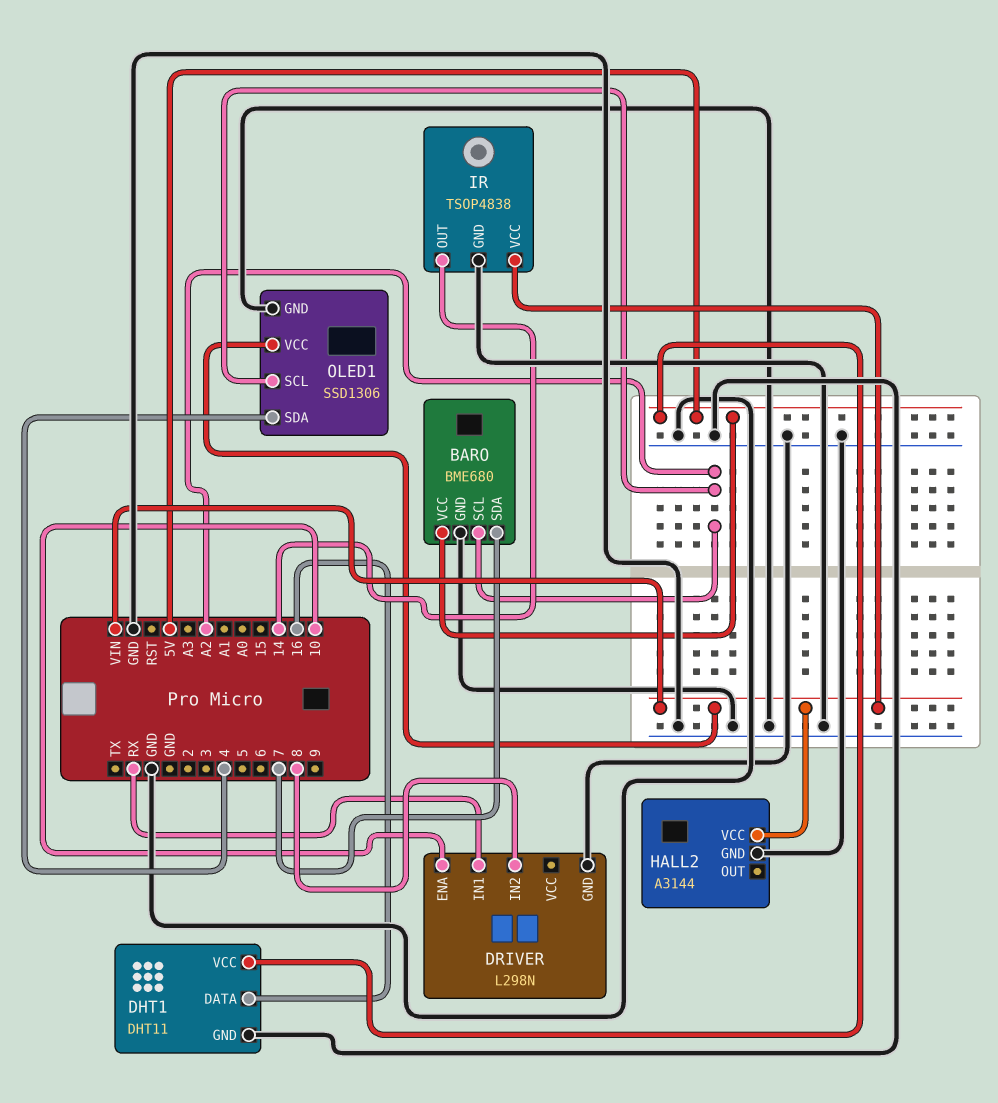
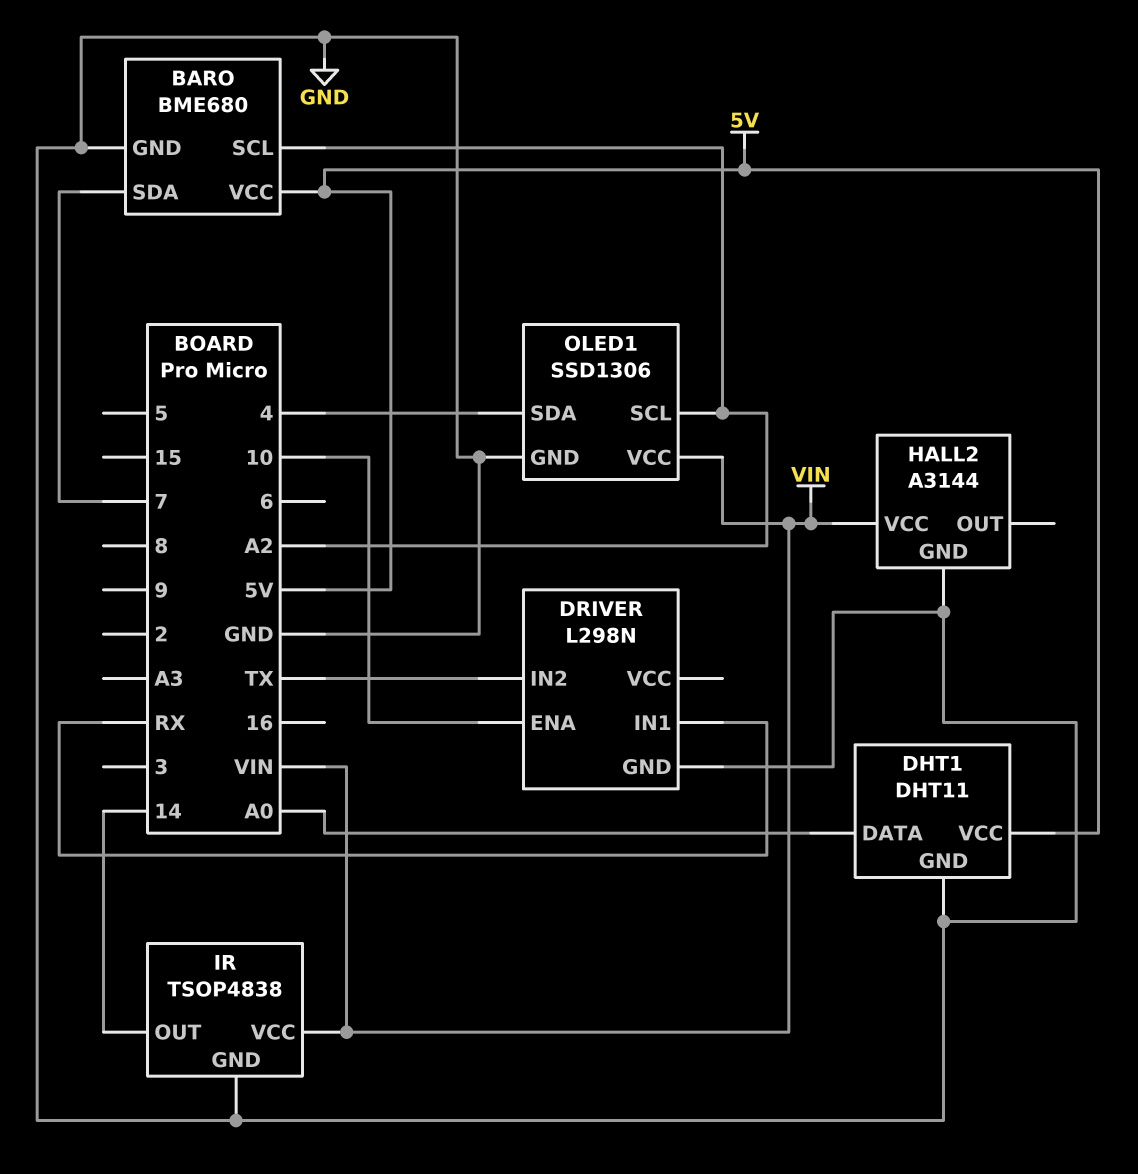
DHT1 pin DATA: 16 -> A0
DRIVER pin IN2: 8 -> TX

